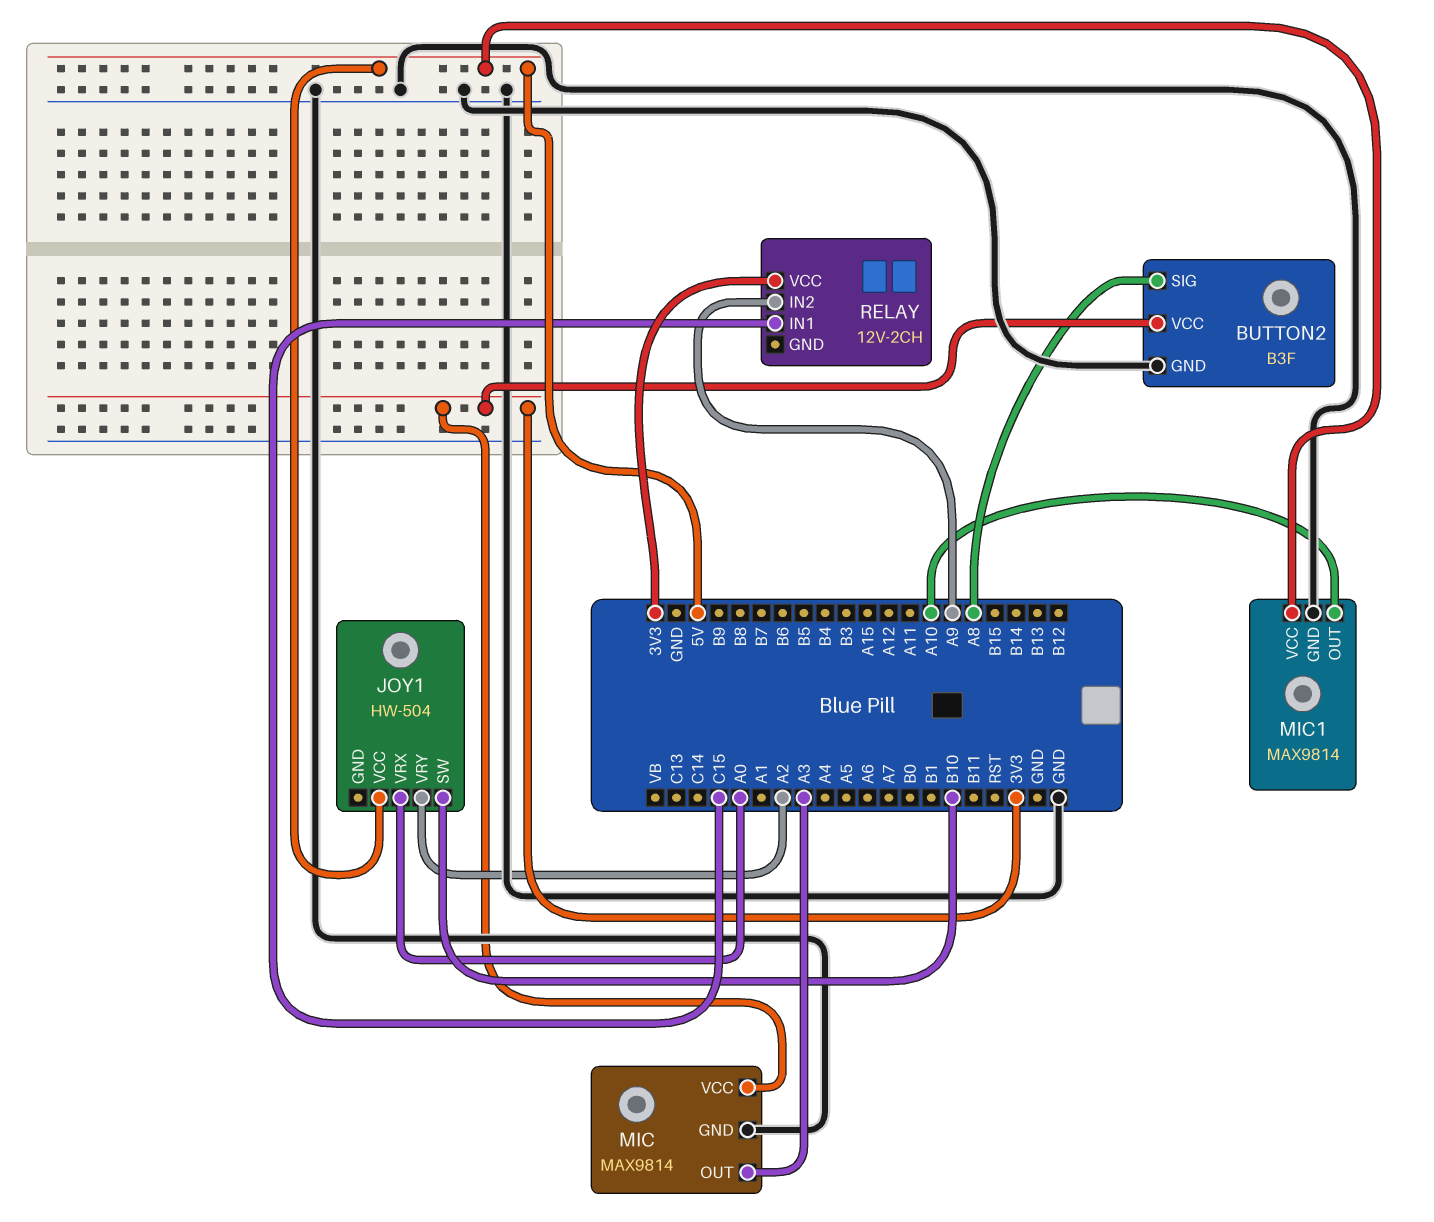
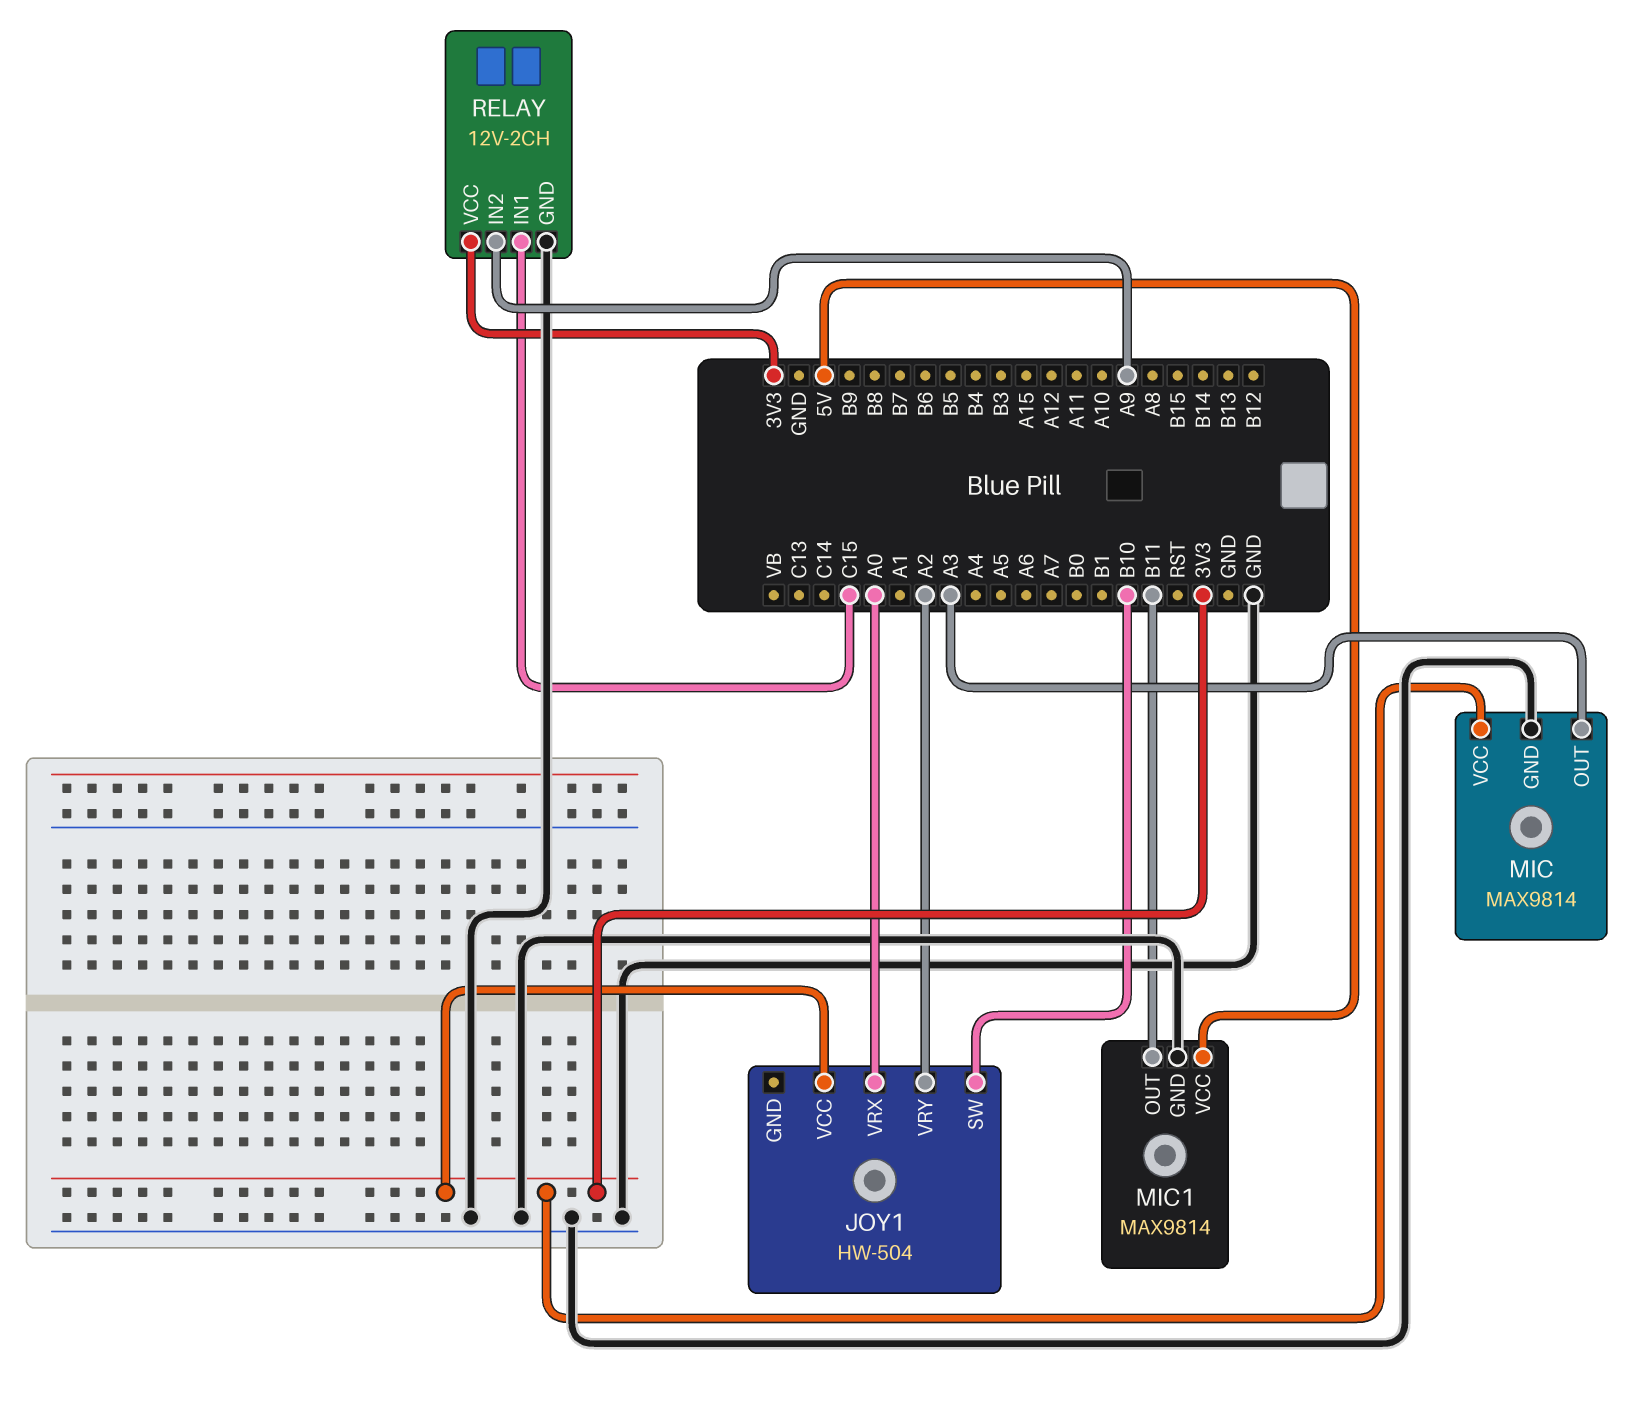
BUTTON2: B3F -> none
BUTTON2 pin GND: GND -> none
BUTTON2 pin SIG: A8 -> none
BUTTON2 pin VCC: 3V3 -> none
JOY1 pin VCC: 5V -> 3V3
MIC1 pin OUT: A10 -> B11
RELAY pin GND: none -> GND

